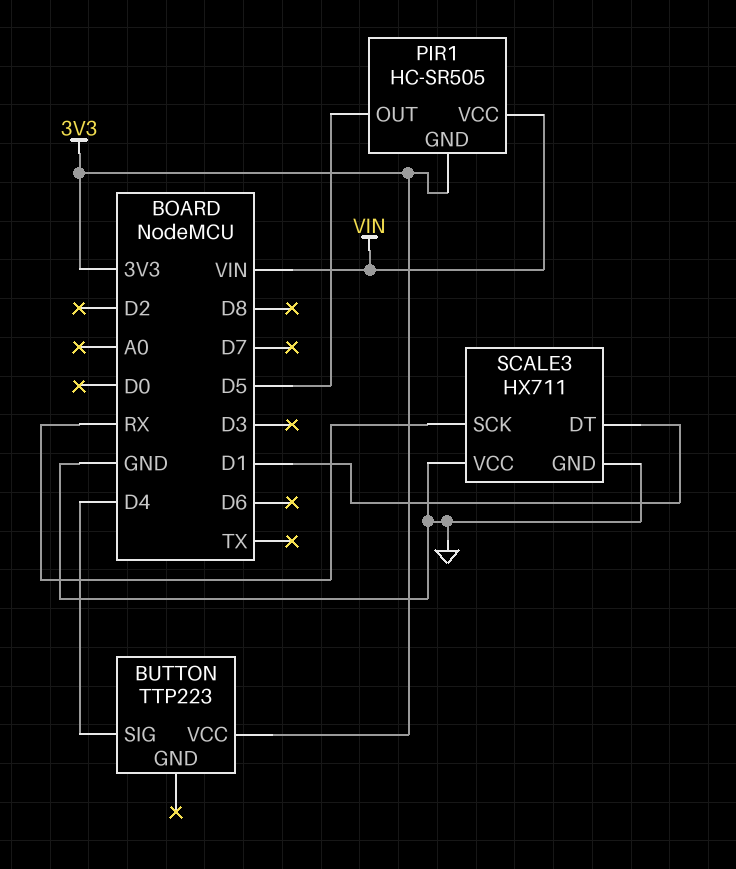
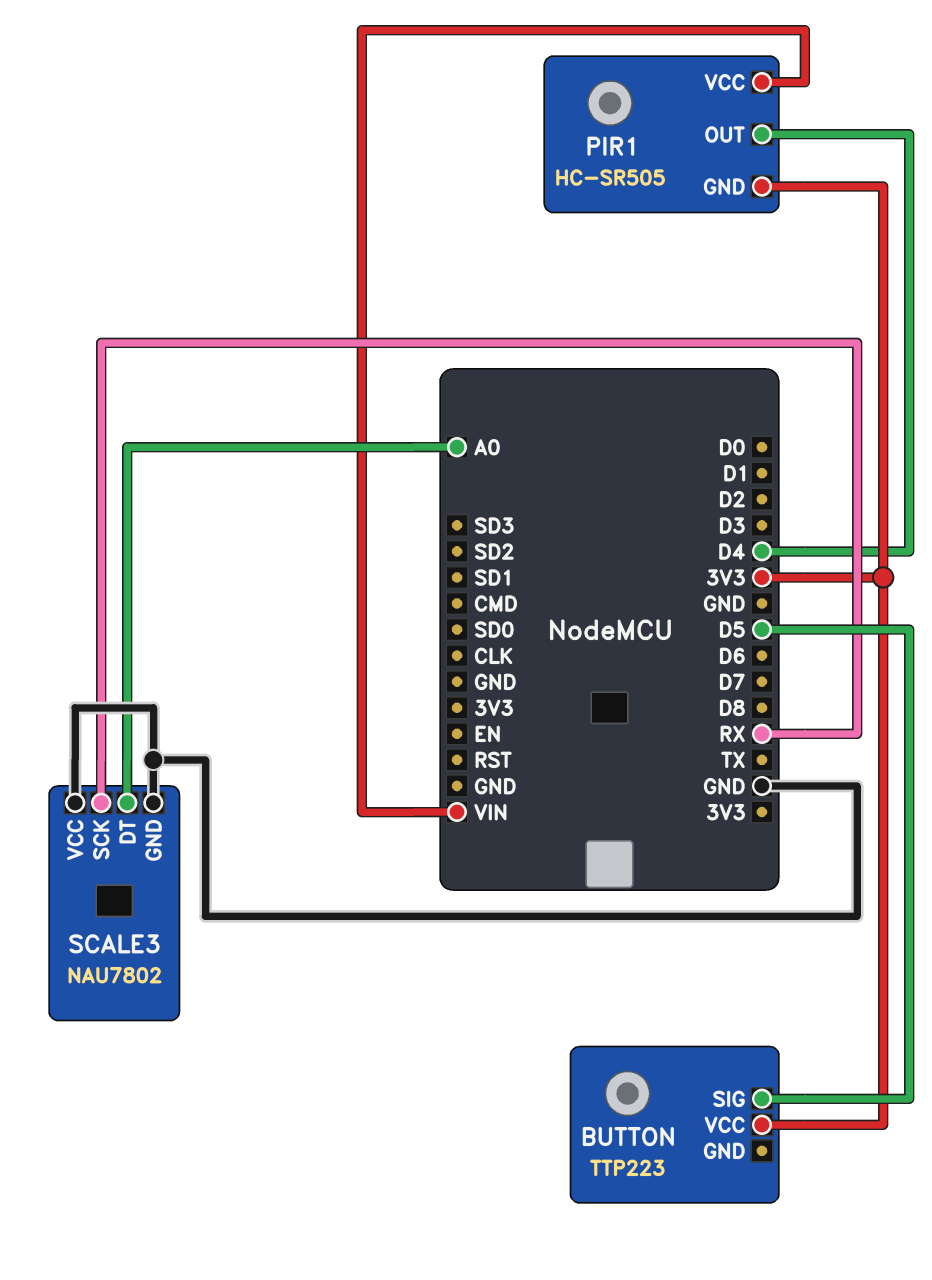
BUTTON pin SIG: D4 -> D5
PIR1 pin OUT: D5 -> D4
SCALE3: HX711 -> NAU7802
SCALE3 pin DT: D1 -> A0

